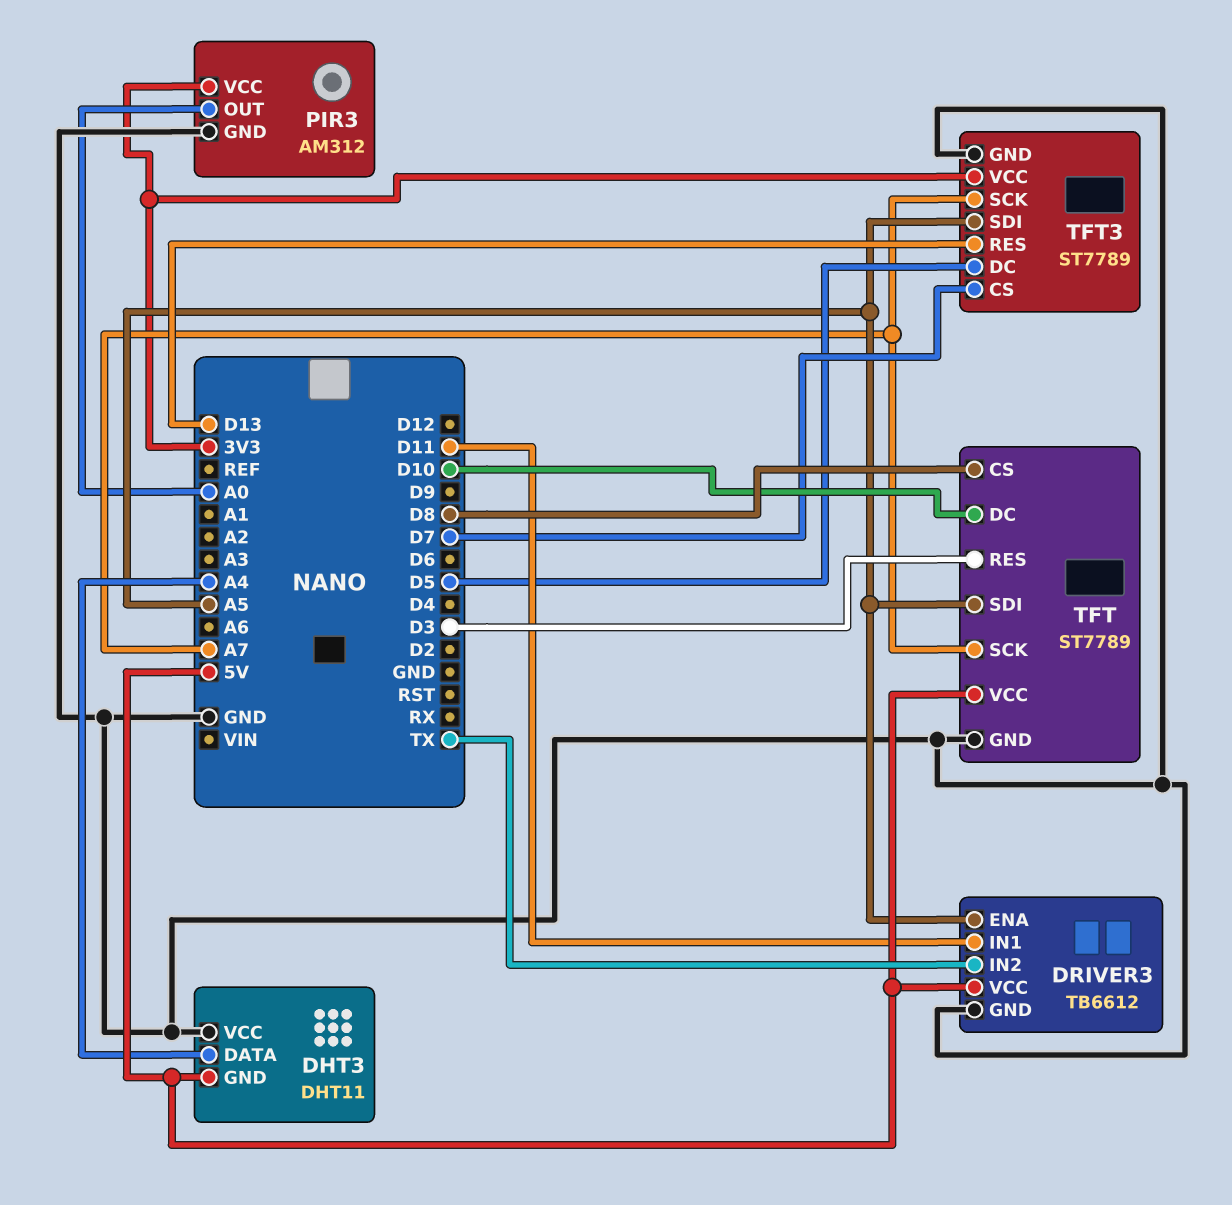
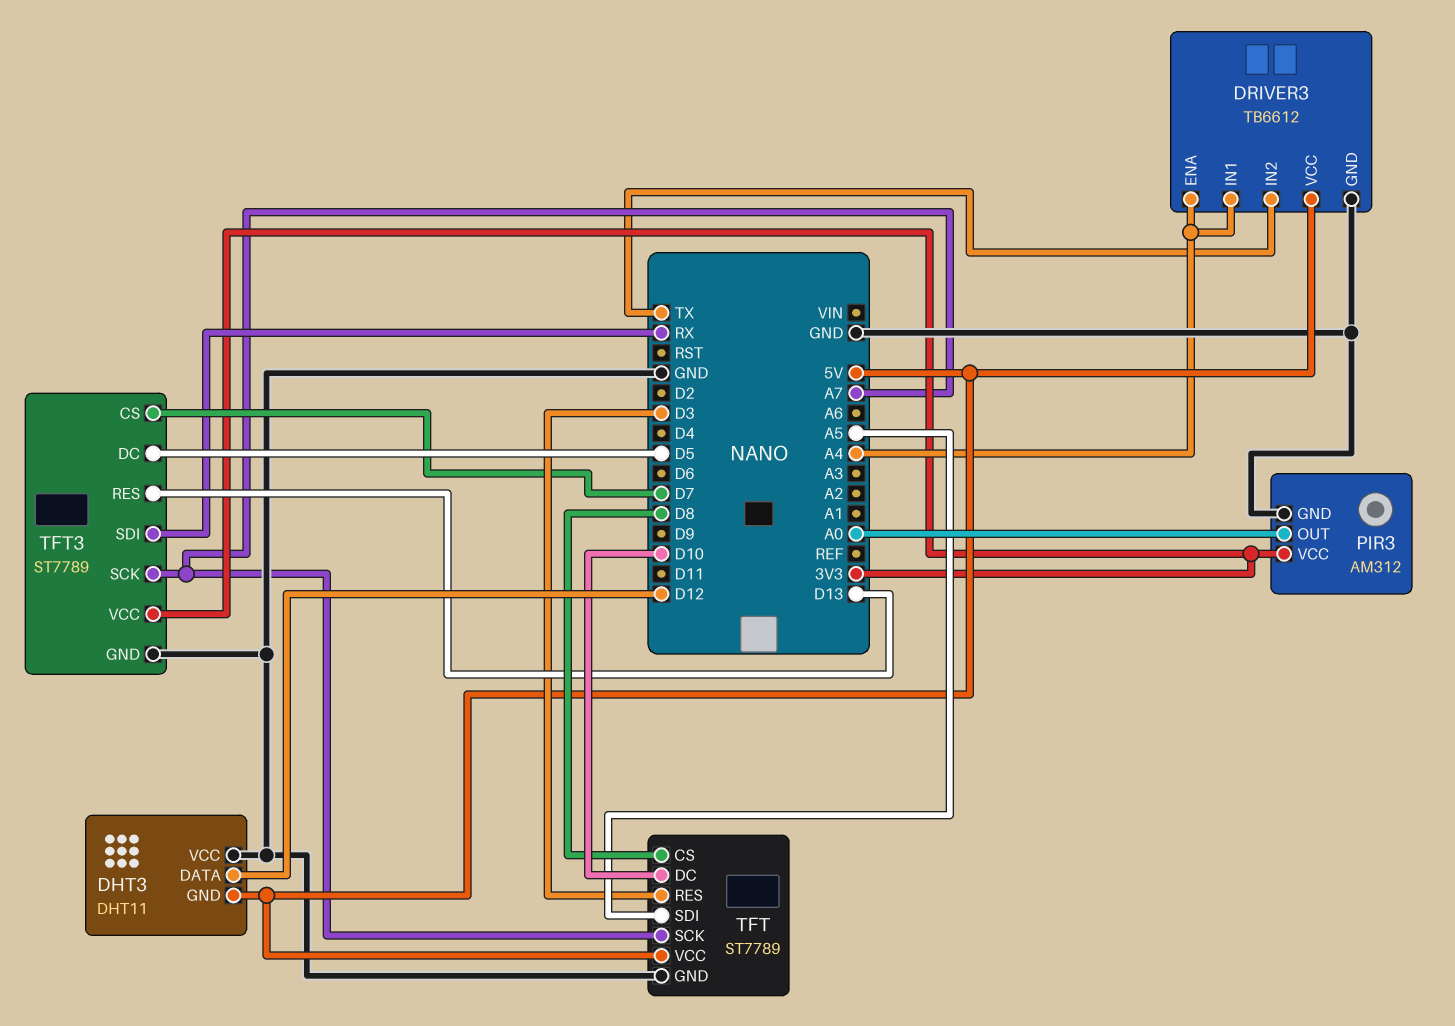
DHT3 pin DATA: A4 -> D12
DRIVER3 pin ENA: A5 -> A4
DRIVER3 pin IN1: D11 -> A4
TFT3 pin SDI: A5 -> RX

